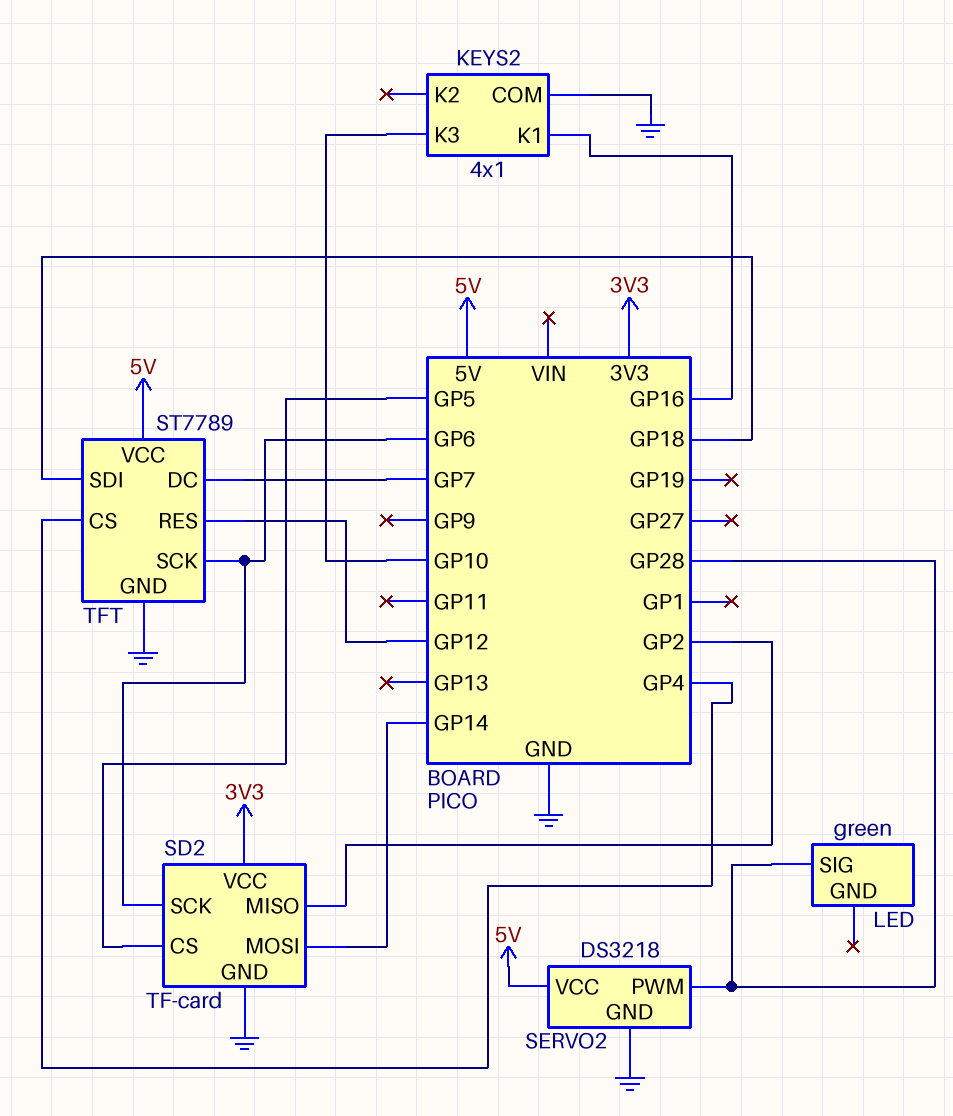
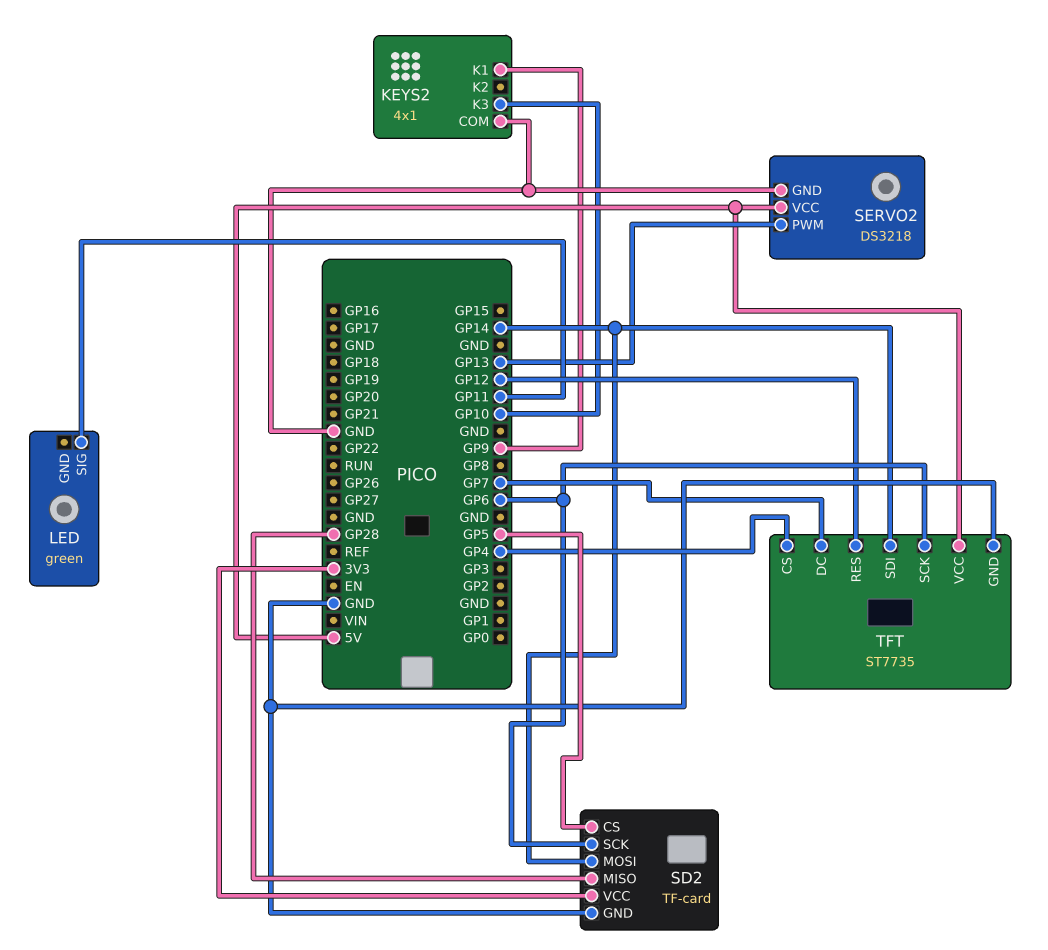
KEYS2 pin K1: GP16 -> GP9
LED pin SIG: GP28 -> GP11
SD2 pin MISO: GP2 -> GP28
SERVO2 pin PWM: GP28 -> GP13
TFT: ST7789 -> ST7735
TFT pin SDI: GP18 -> GP14

